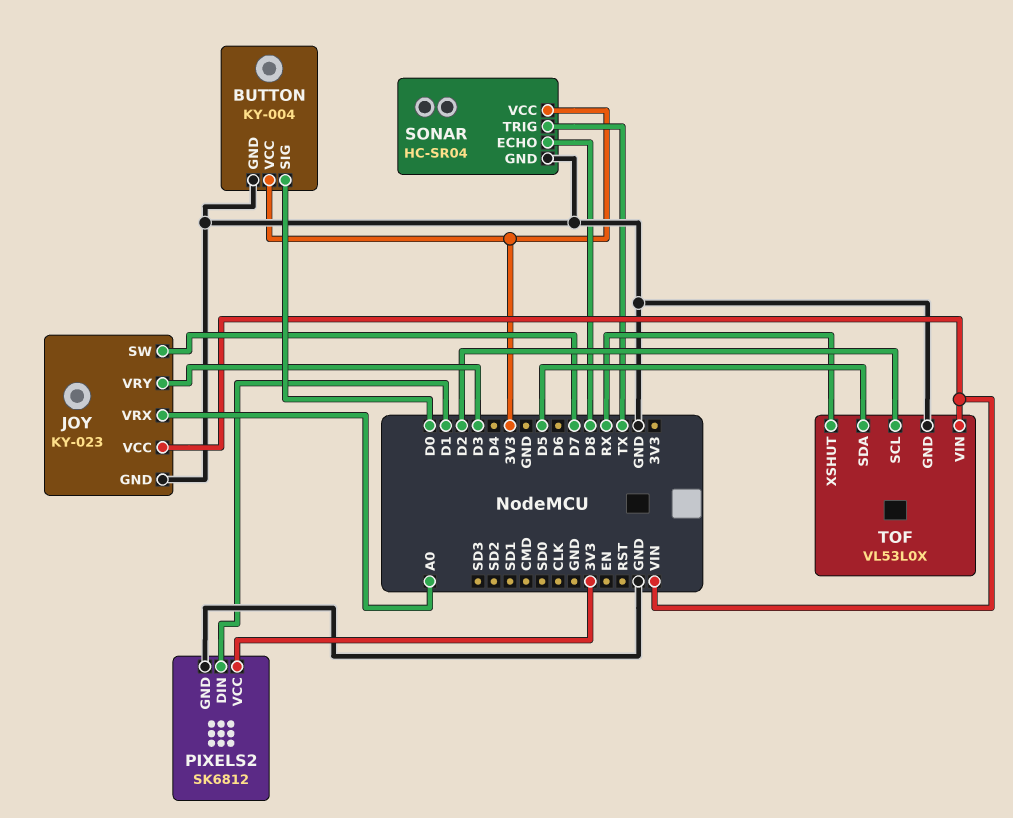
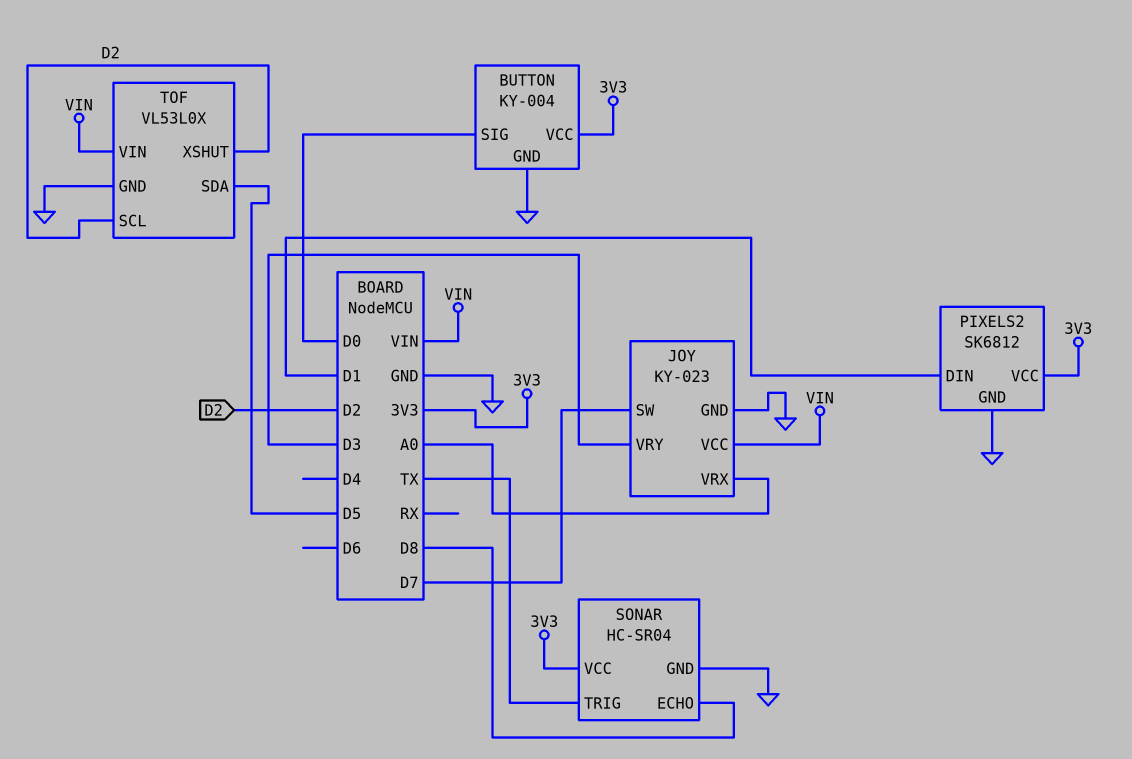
TOF pin XSHUT: RX -> D2

